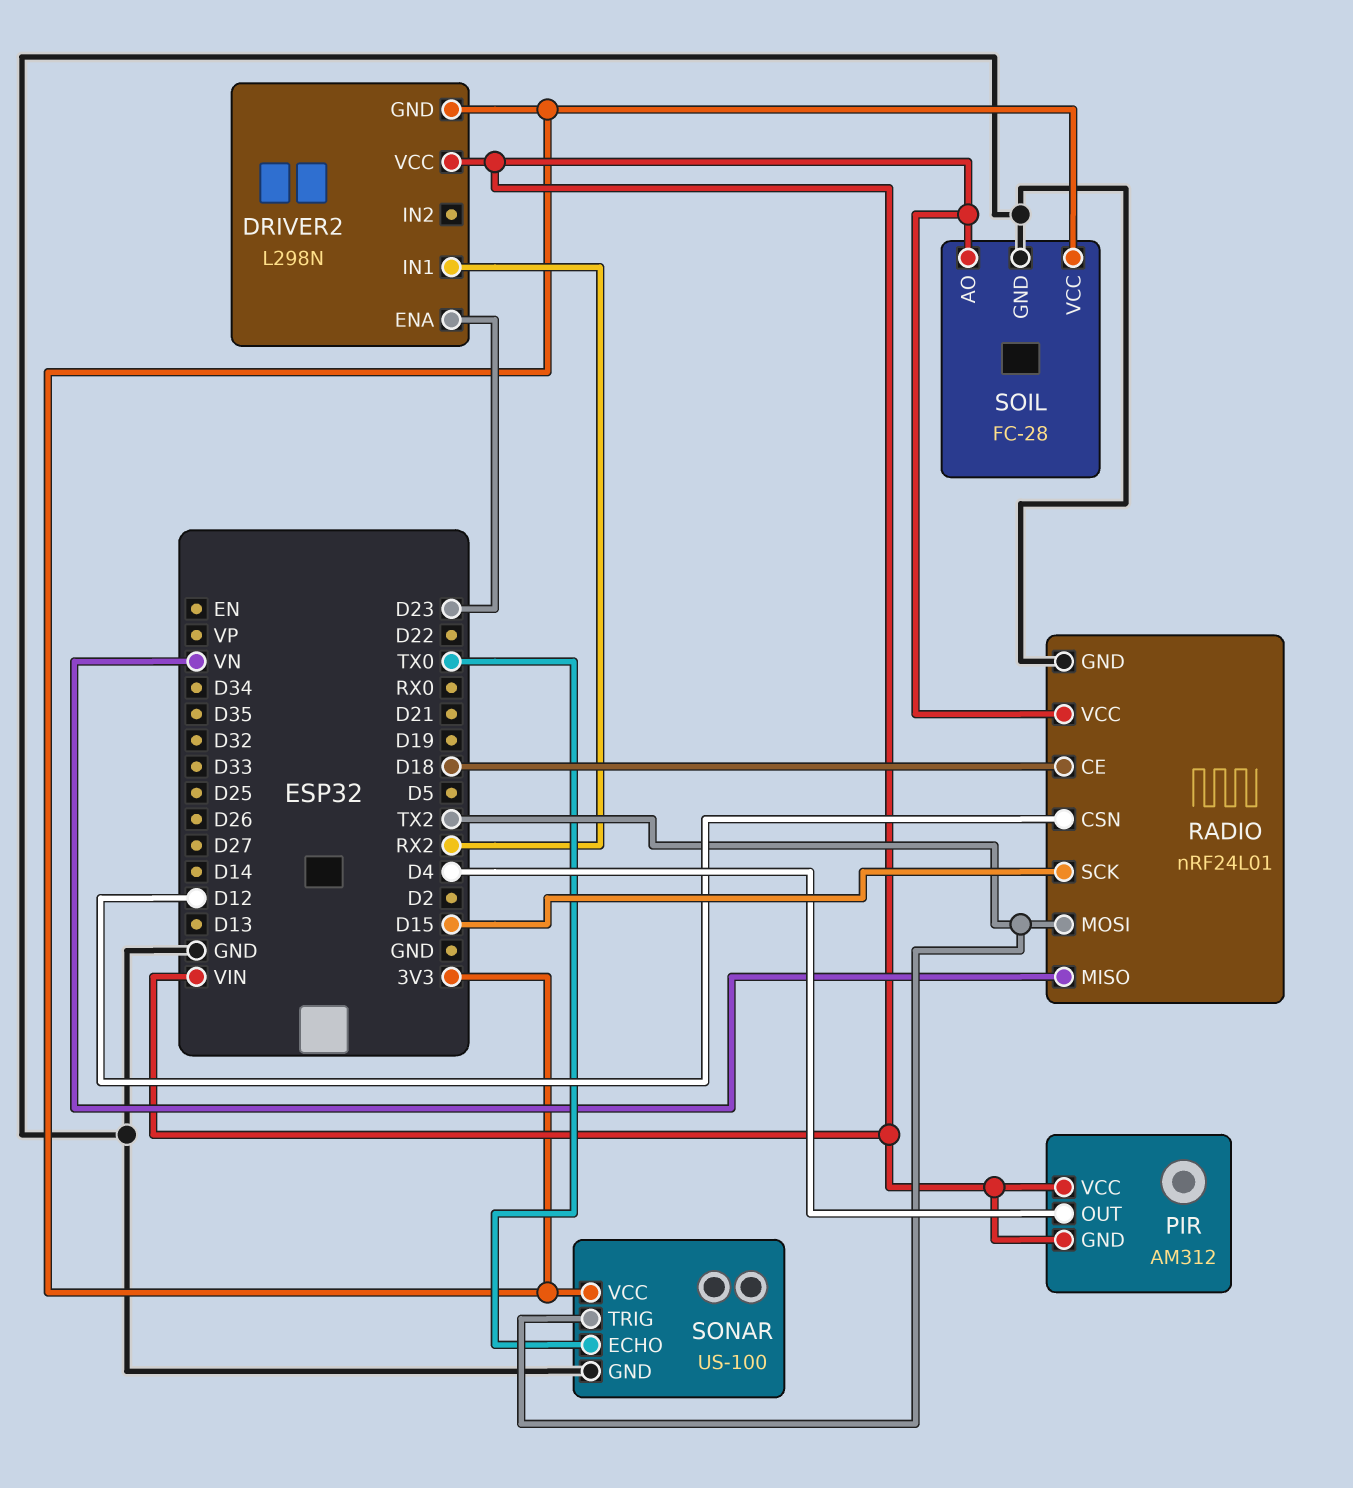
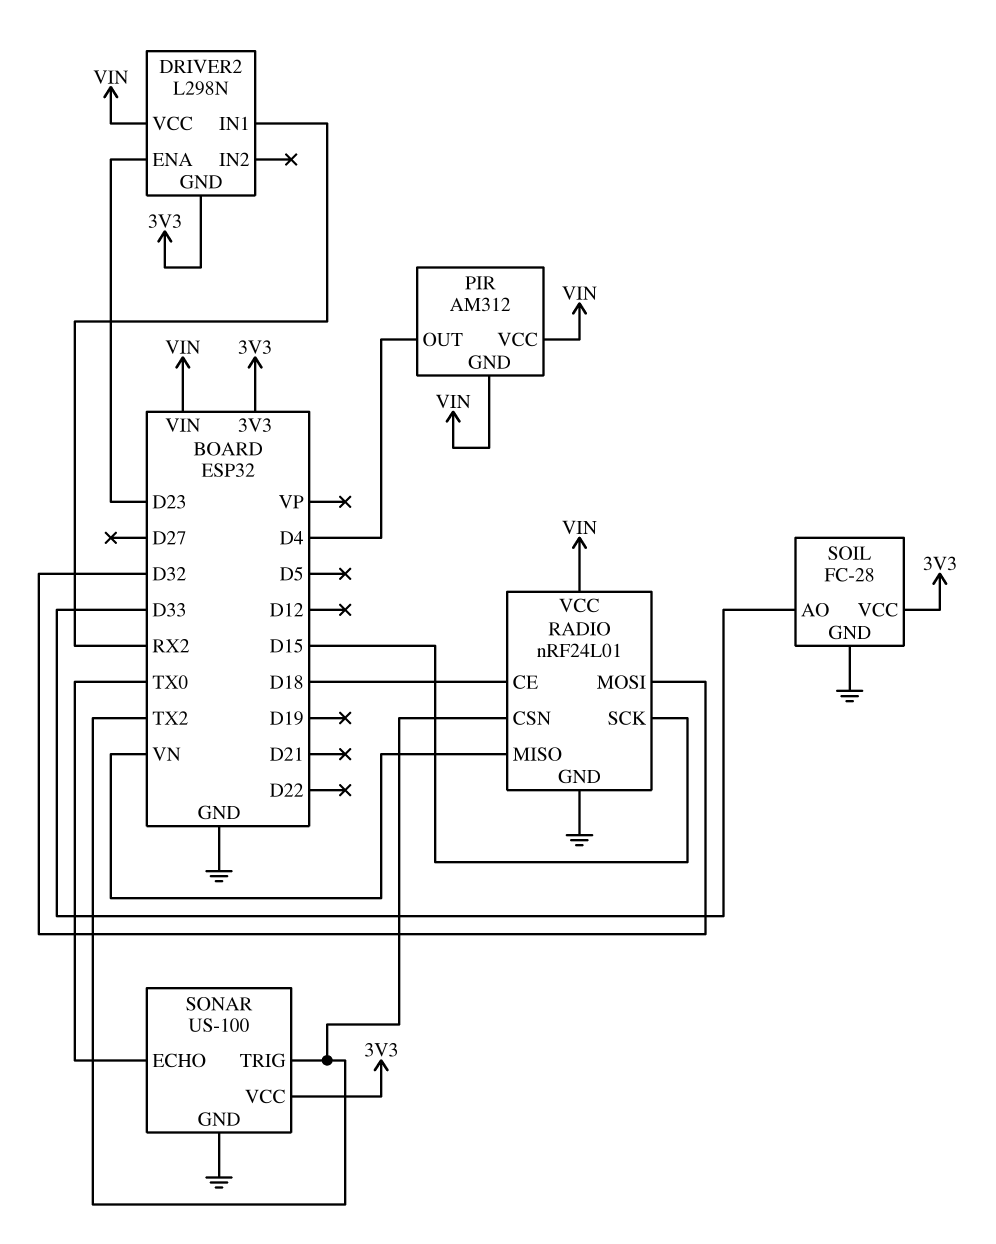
RADIO pin CSN: D12 -> TX2
RADIO pin MOSI: TX2 -> D32
SOIL pin AO: VIN -> D33

